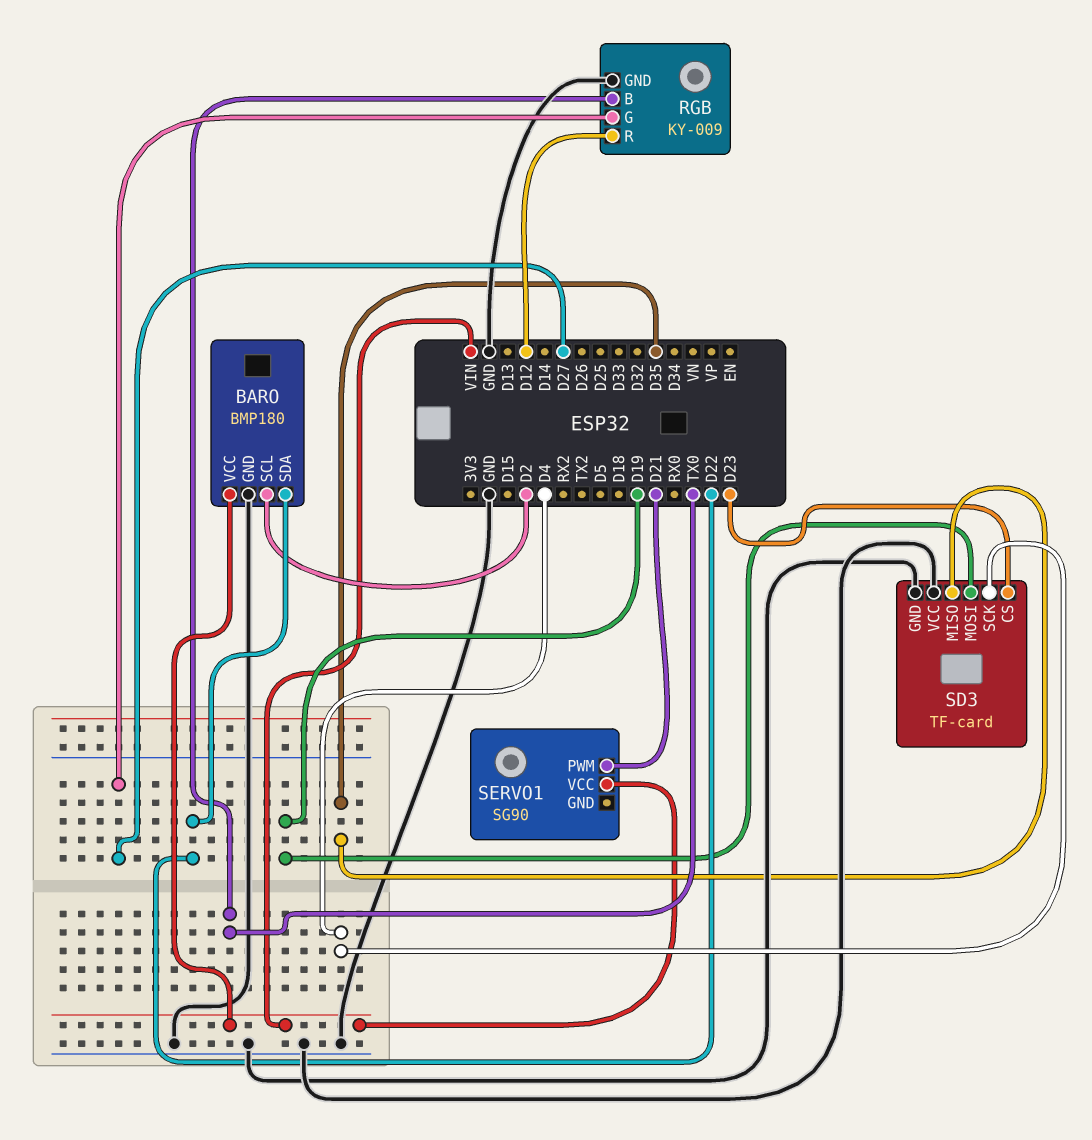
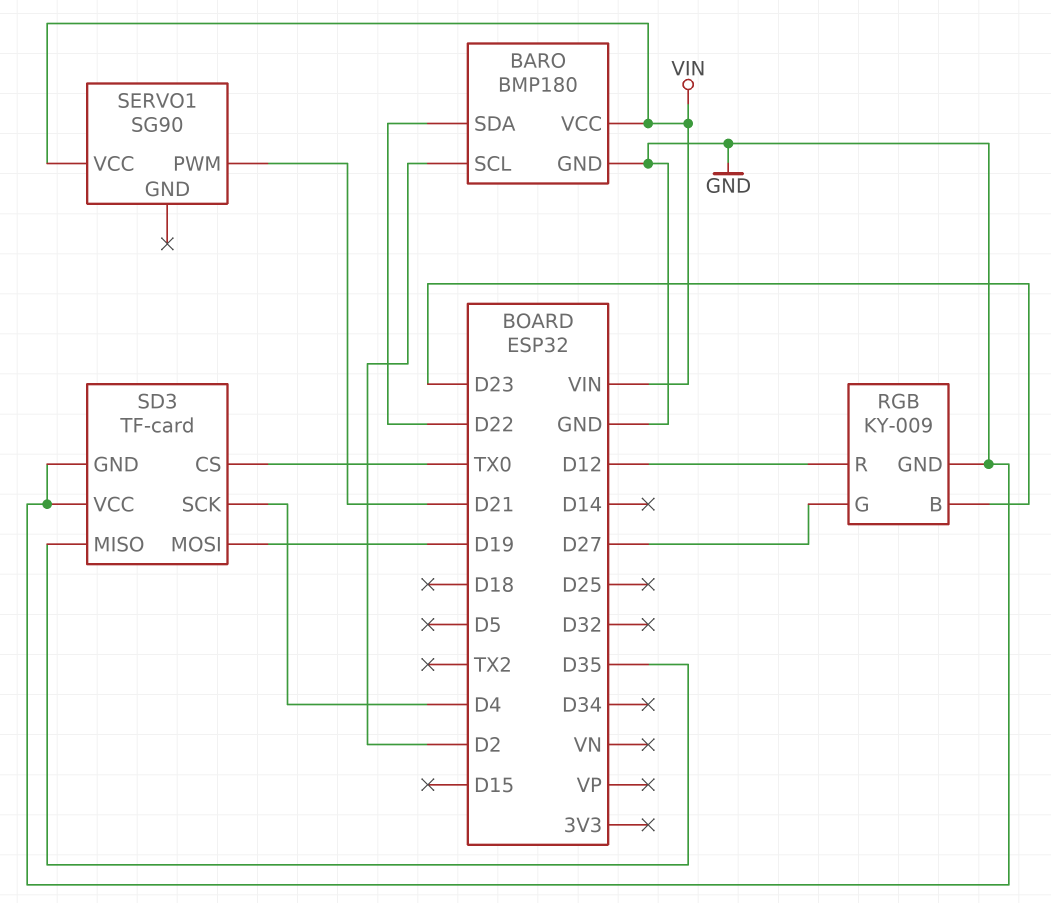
RGB pin B: TX0 -> D23
SD3 pin CS: D23 -> TX0

